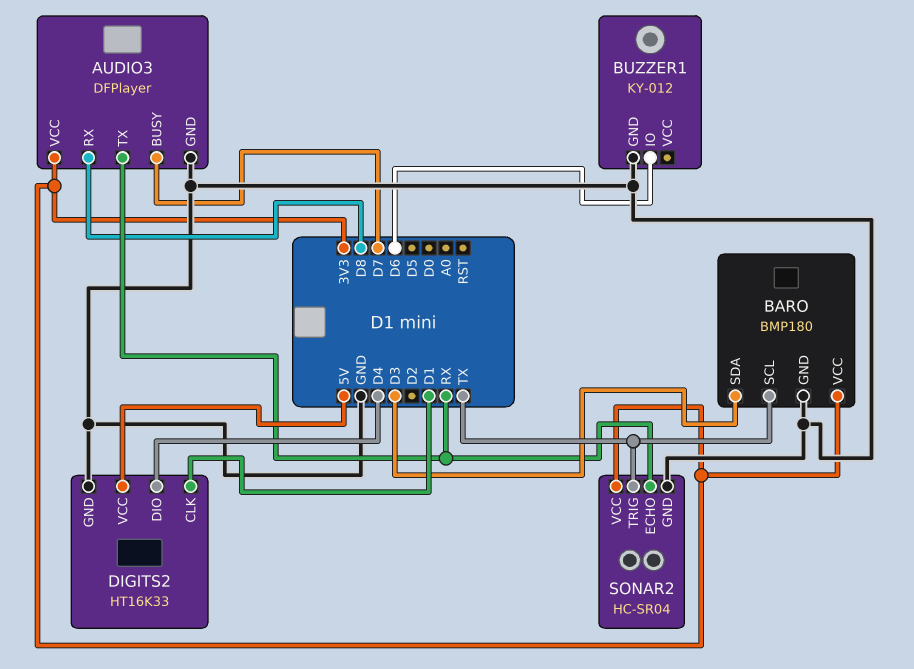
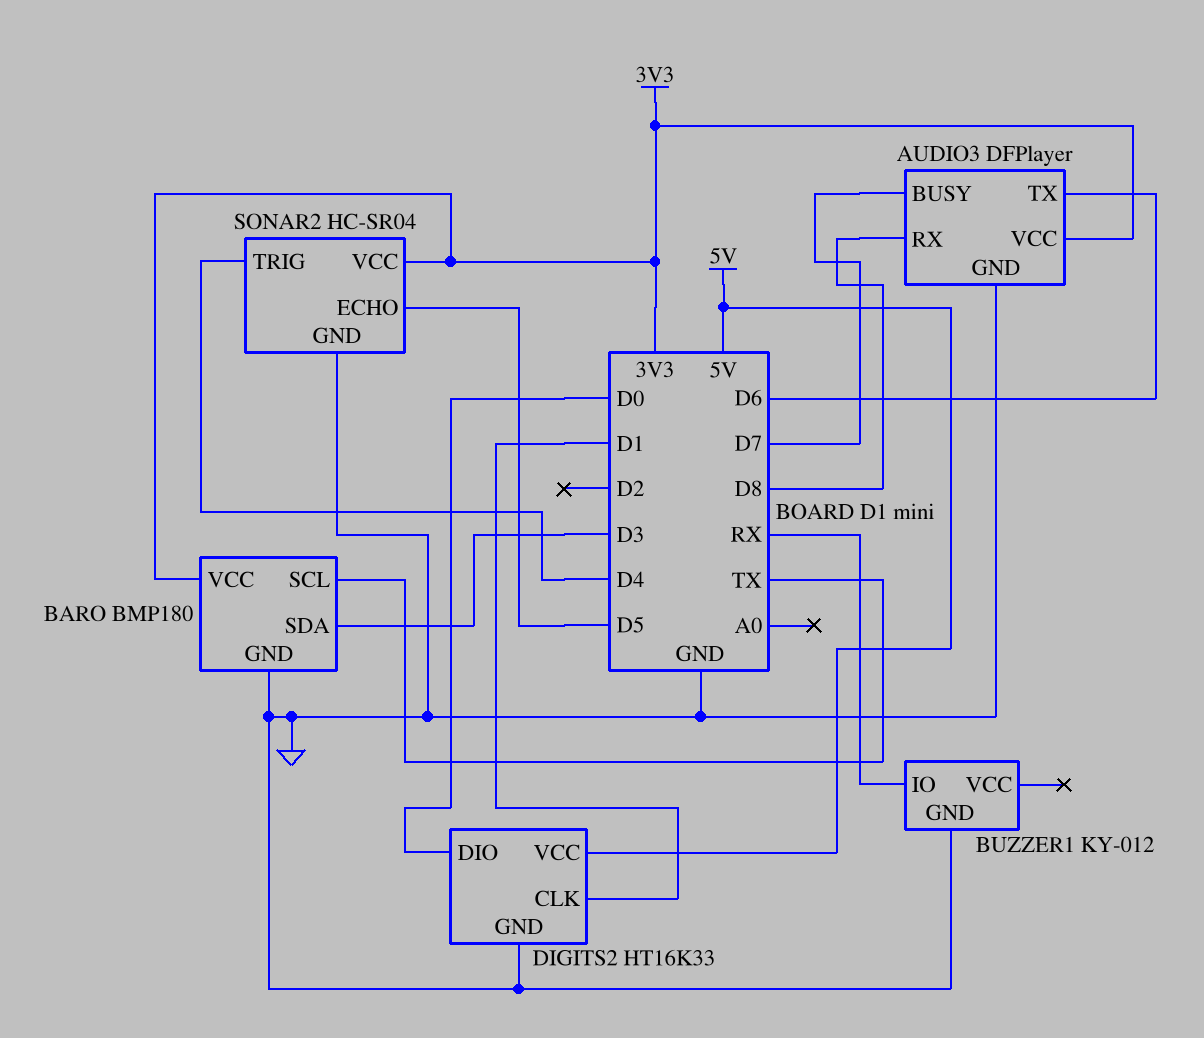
AUDIO3 pin TX: RX -> D6
BUZZER1 pin IO: D6 -> RX
DIGITS2 pin DIO: D4 -> D0
SONAR2 pin ECHO: RX -> D5
SONAR2 pin TRIG: TX -> D4

